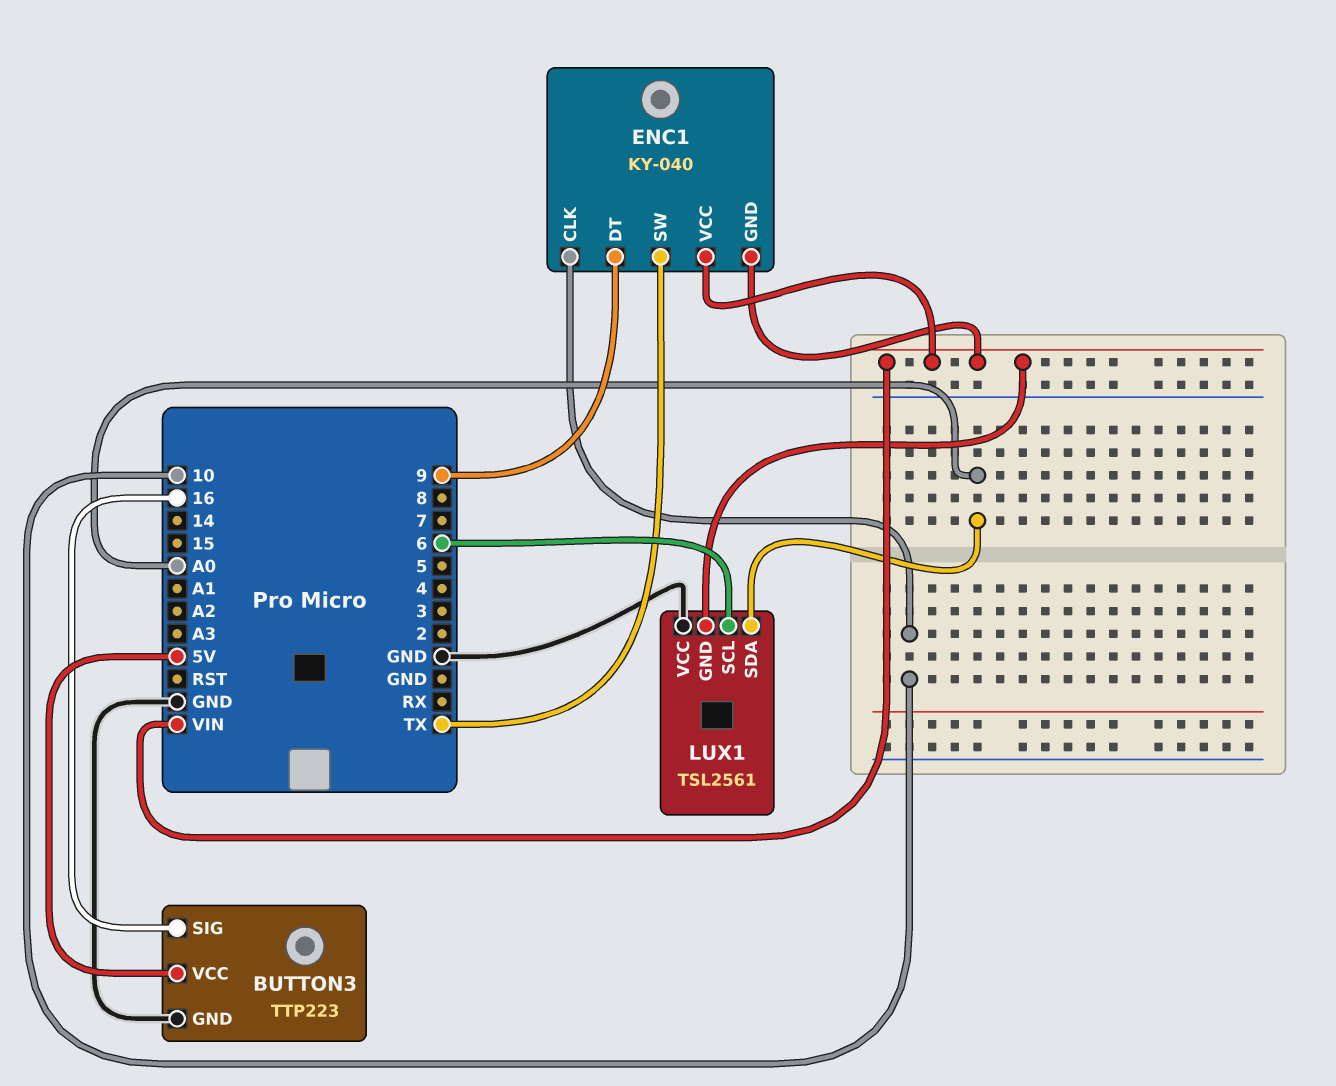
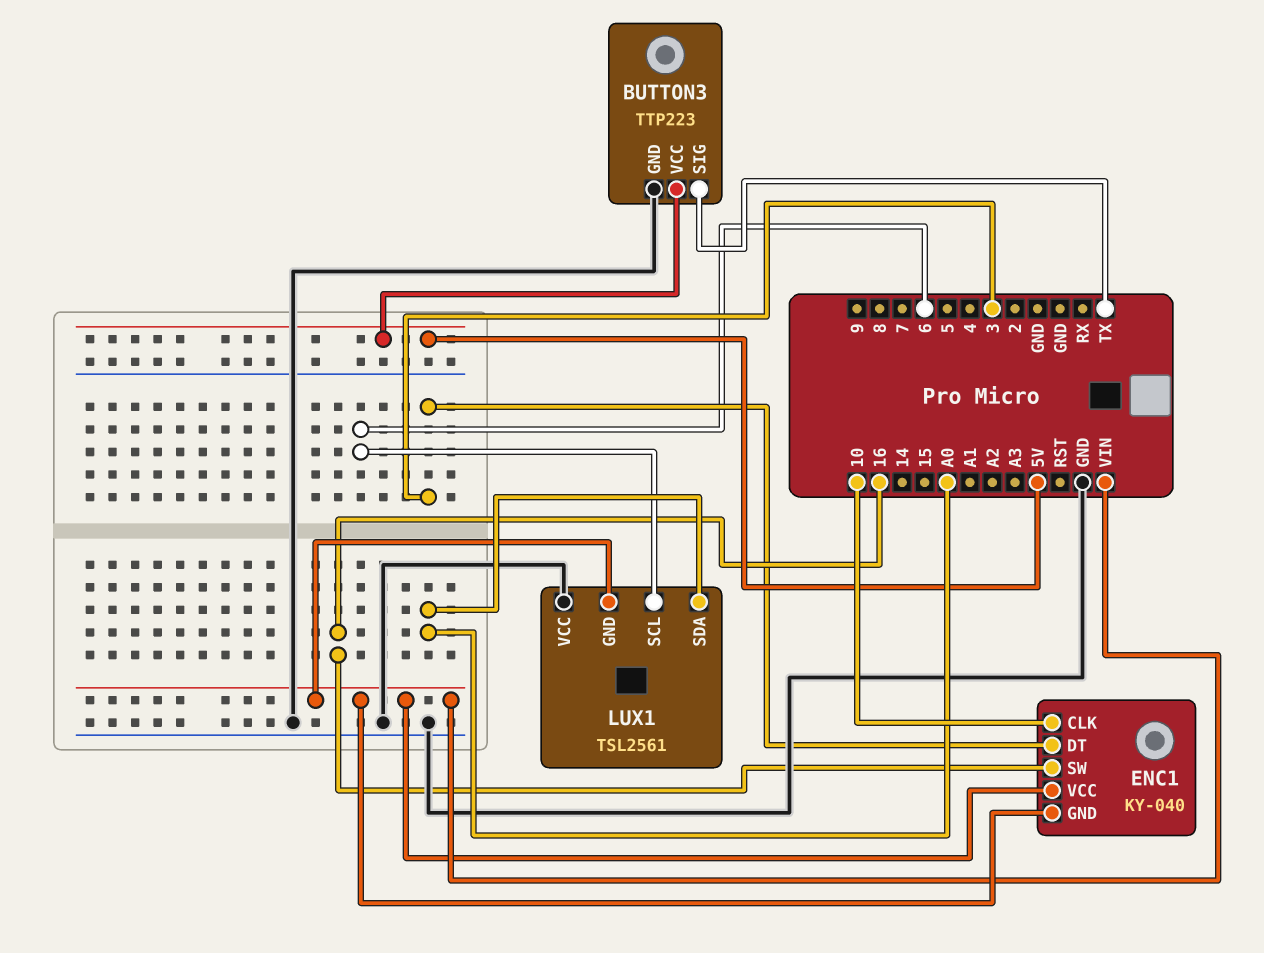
BUTTON3 pin SIG: 16 -> TX
ENC1 pin DT: 9 -> 3
ENC1 pin SW: TX -> 16

